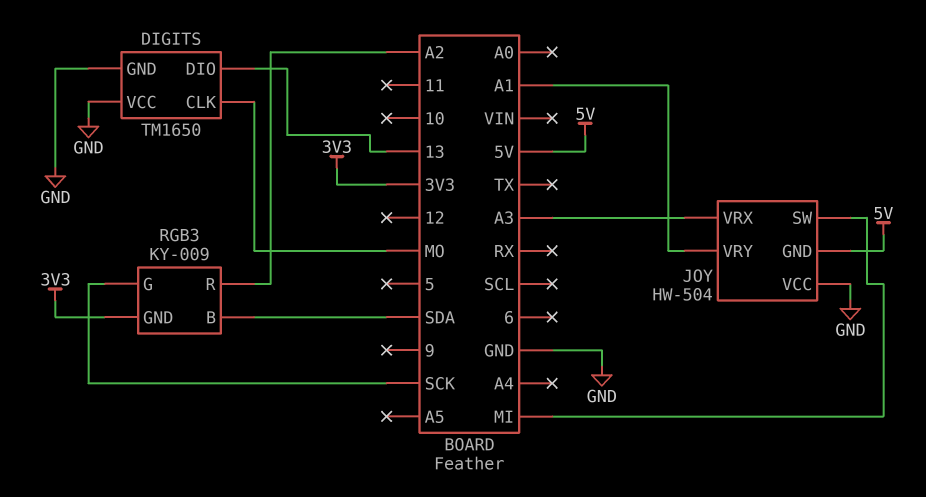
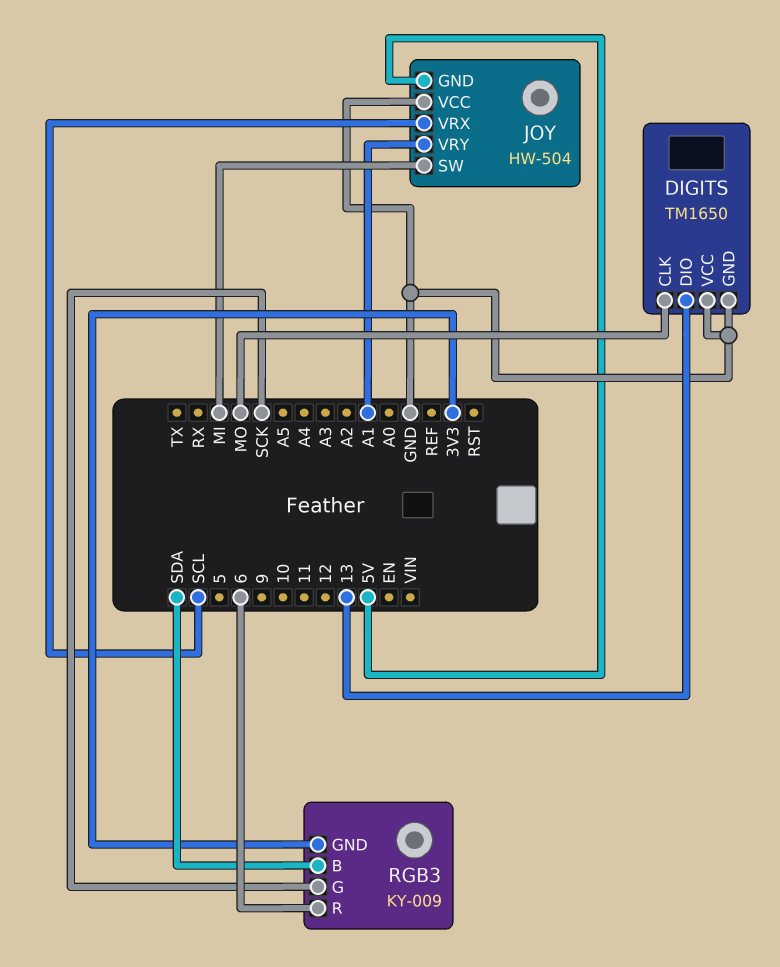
JOY pin VRX: A3 -> SCL
RGB3 pin R: A2 -> 6

